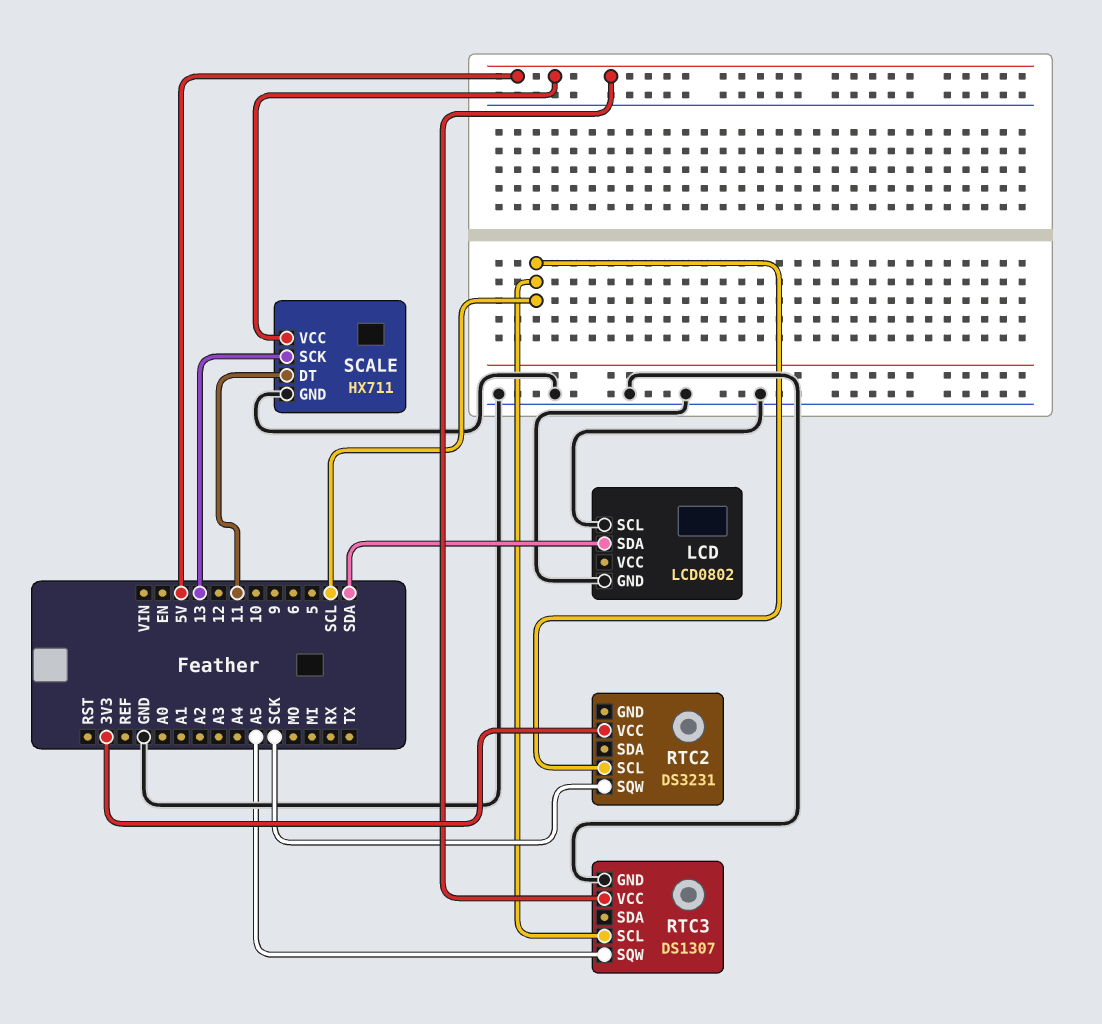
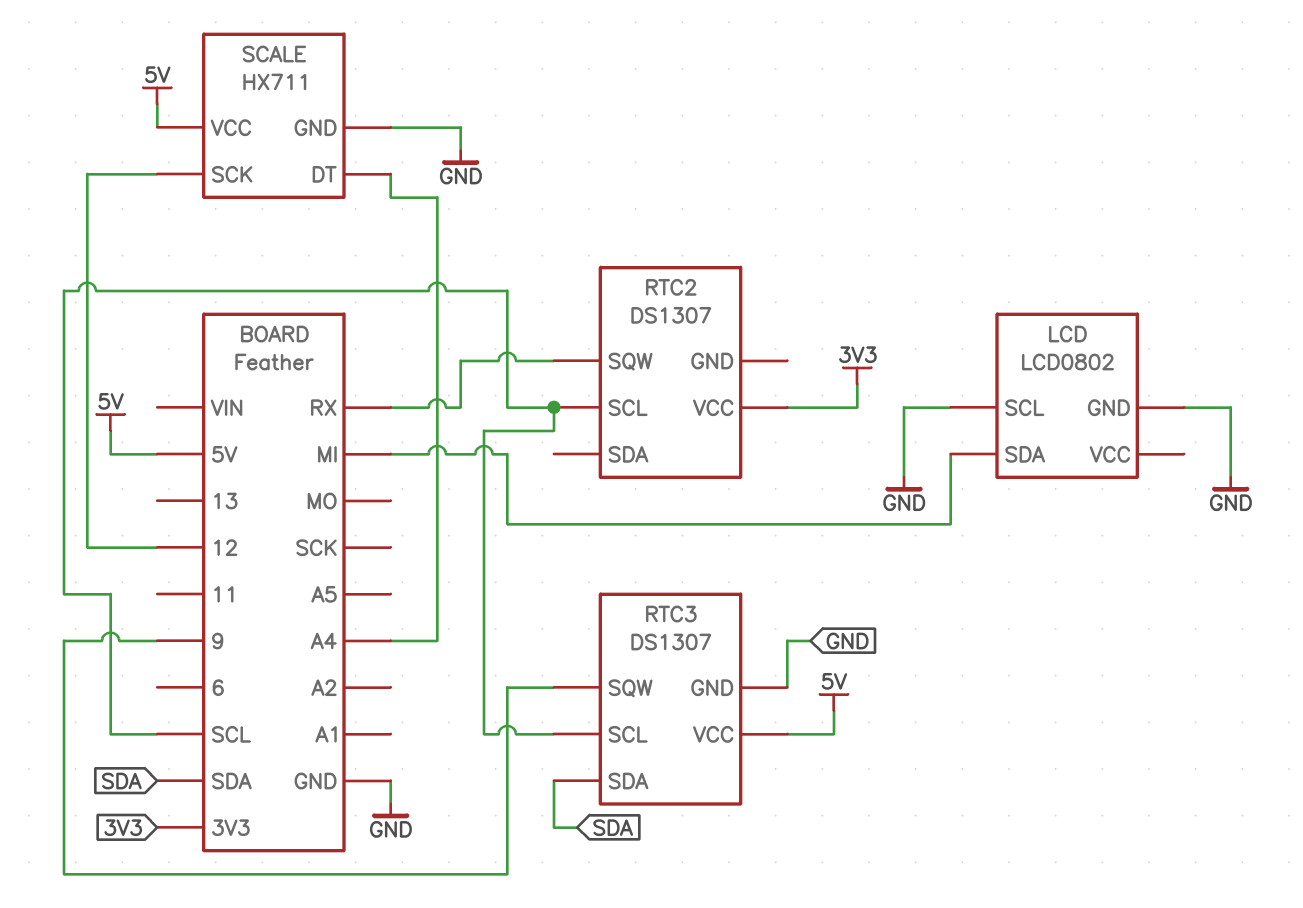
LCD pin SDA: SDA -> MI
RTC2: DS3231 -> DS1307
RTC2 pin SQW: SCK -> RX
RTC3 pin SDA: none -> SDA
RTC3 pin SQW: A5 -> 9
SCALE pin DT: 11 -> A4
SCALE pin SCK: 13 -> 12

